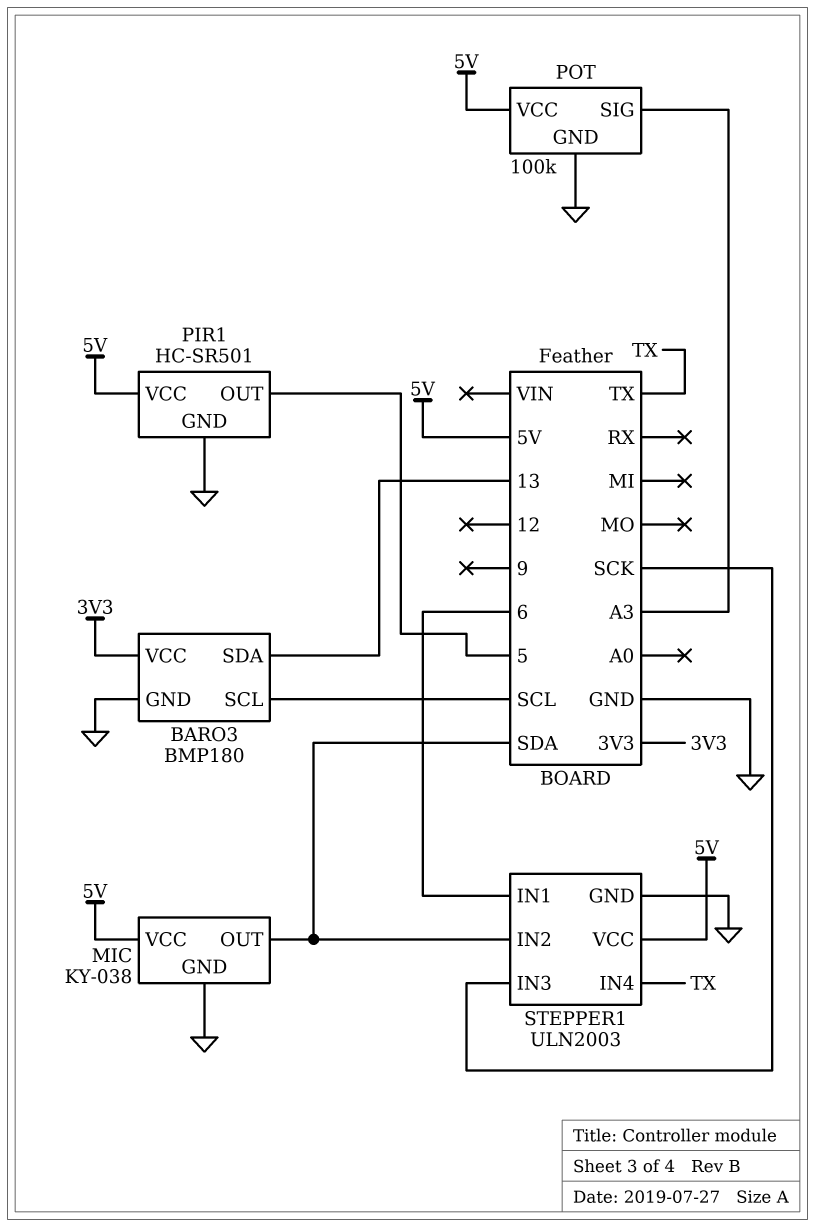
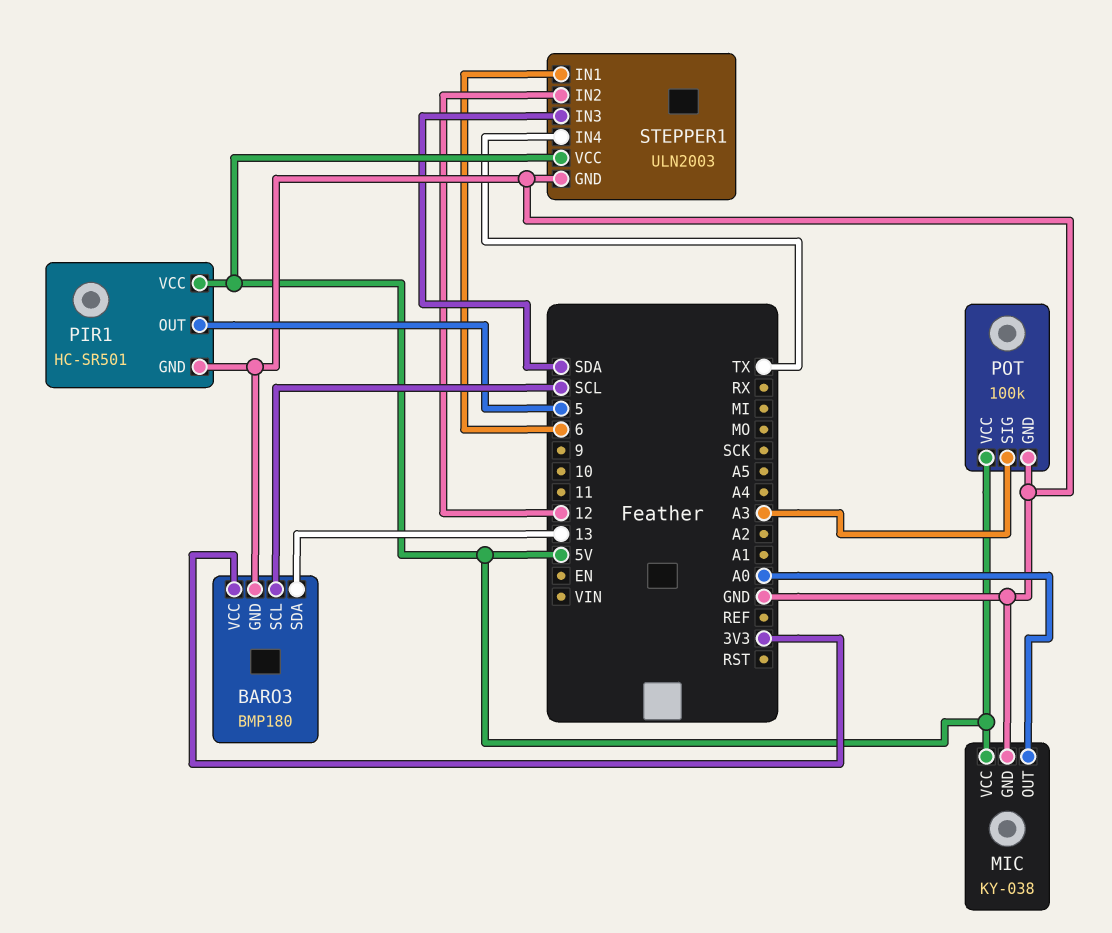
MIC pin OUT: SDA -> A0
STEPPER1 pin IN2: SDA -> 12
STEPPER1 pin IN3: SCK -> SDA

